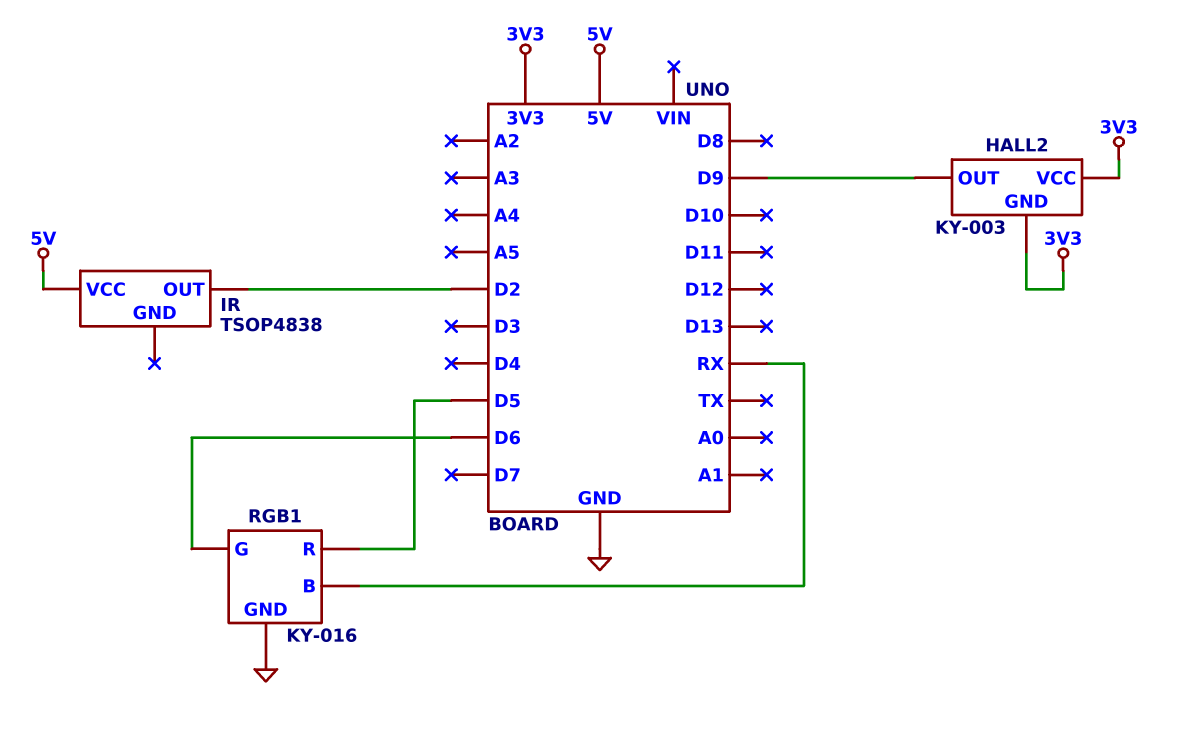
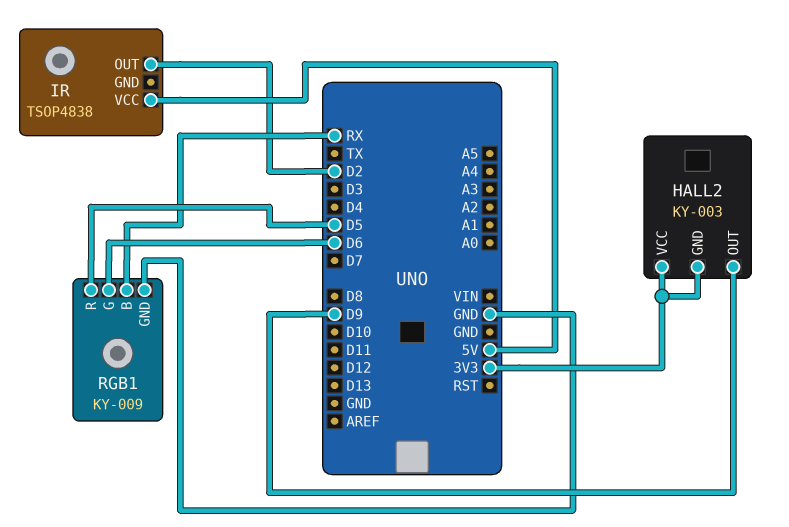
RGB1: KY-016 -> KY-009

